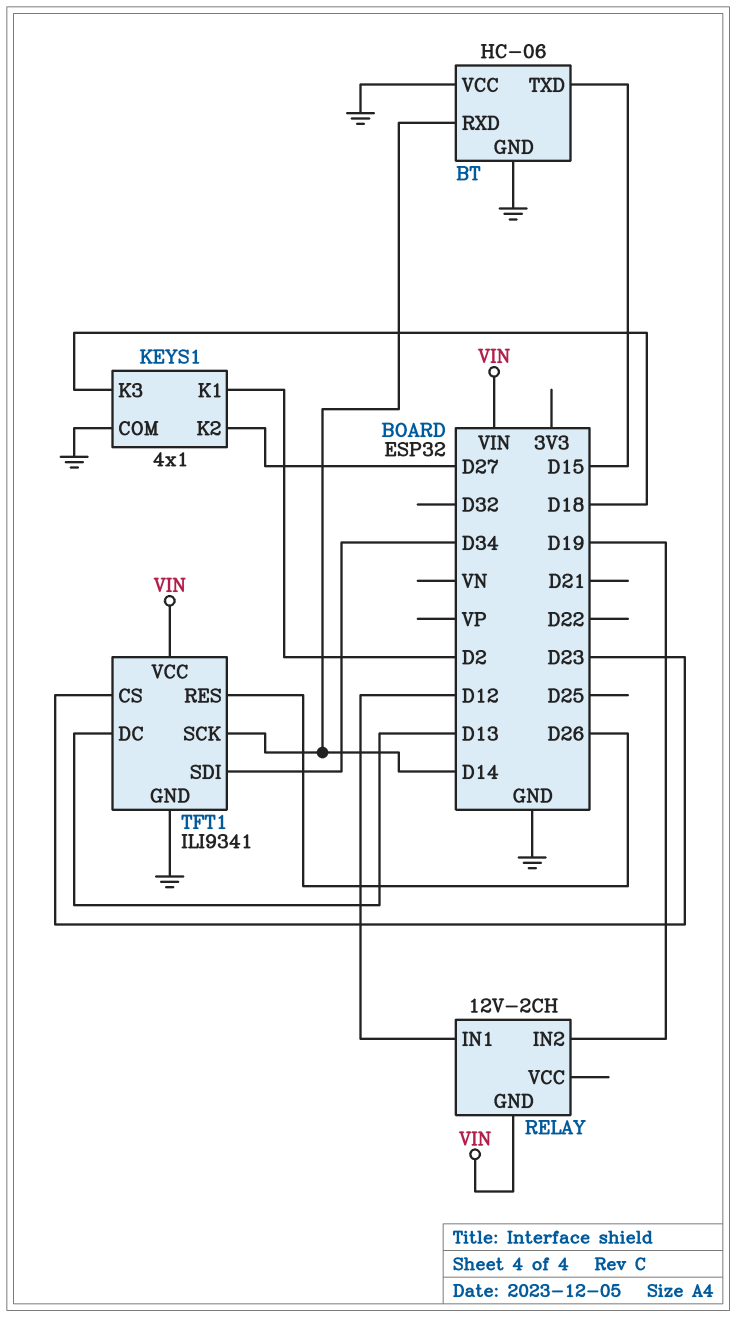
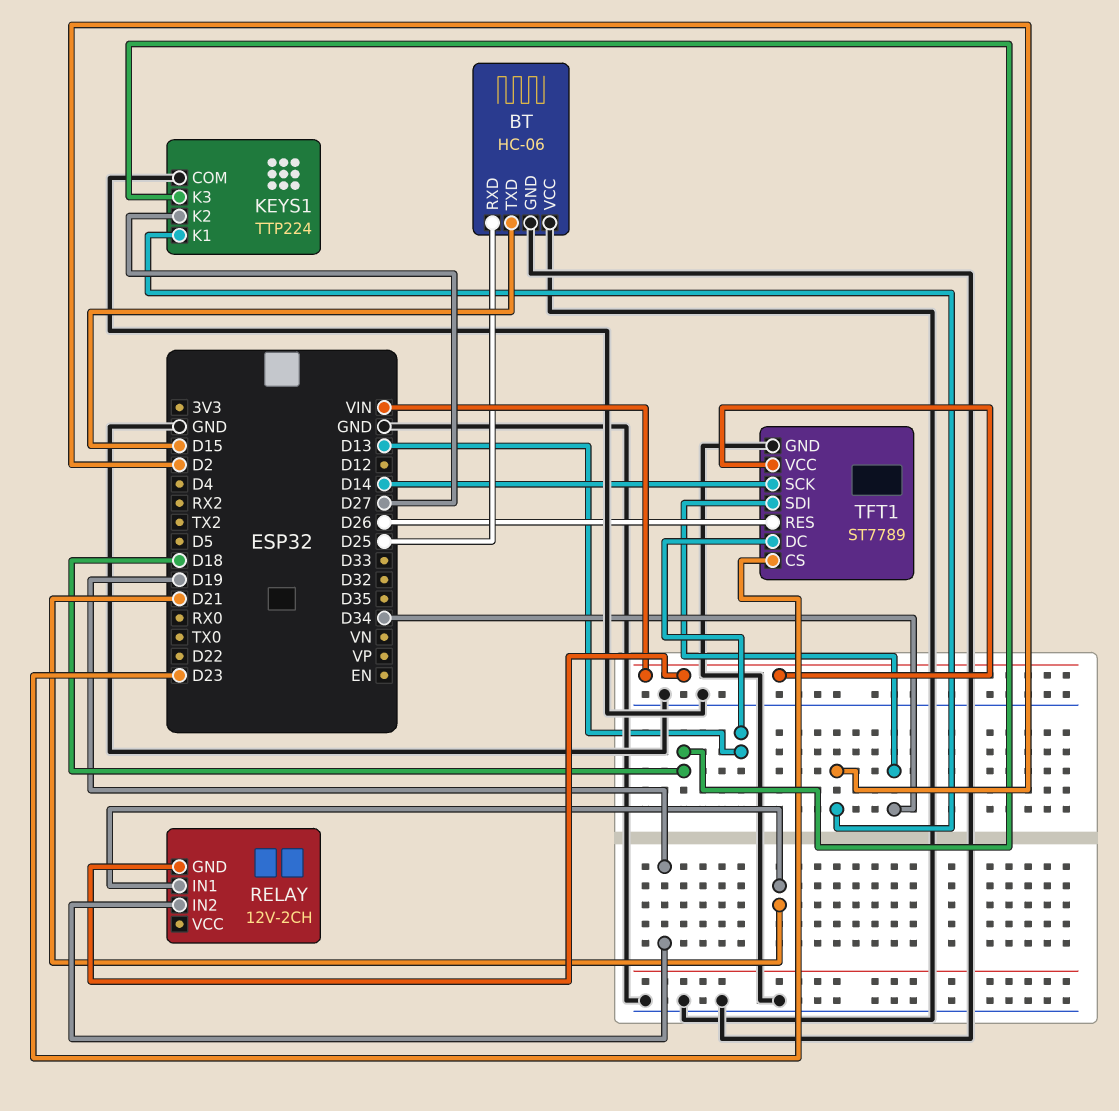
BT pin RXD: D14 -> D25
KEYS1: 4x1 -> TTP224
RELAY pin IN1: D12 -> D21
TFT1: ILI9341 -> ST7789

